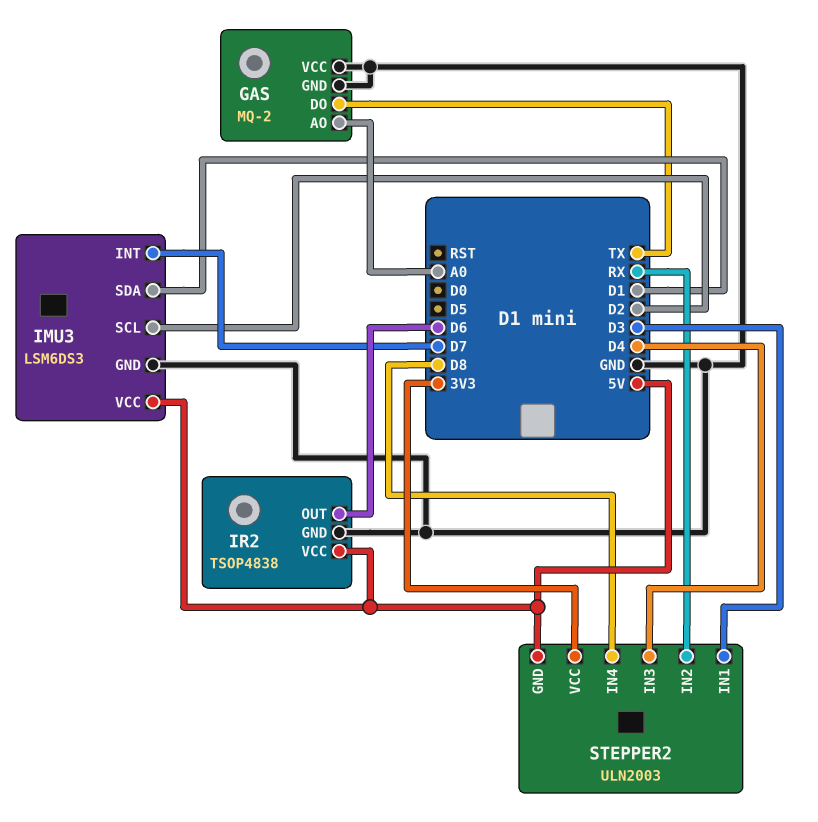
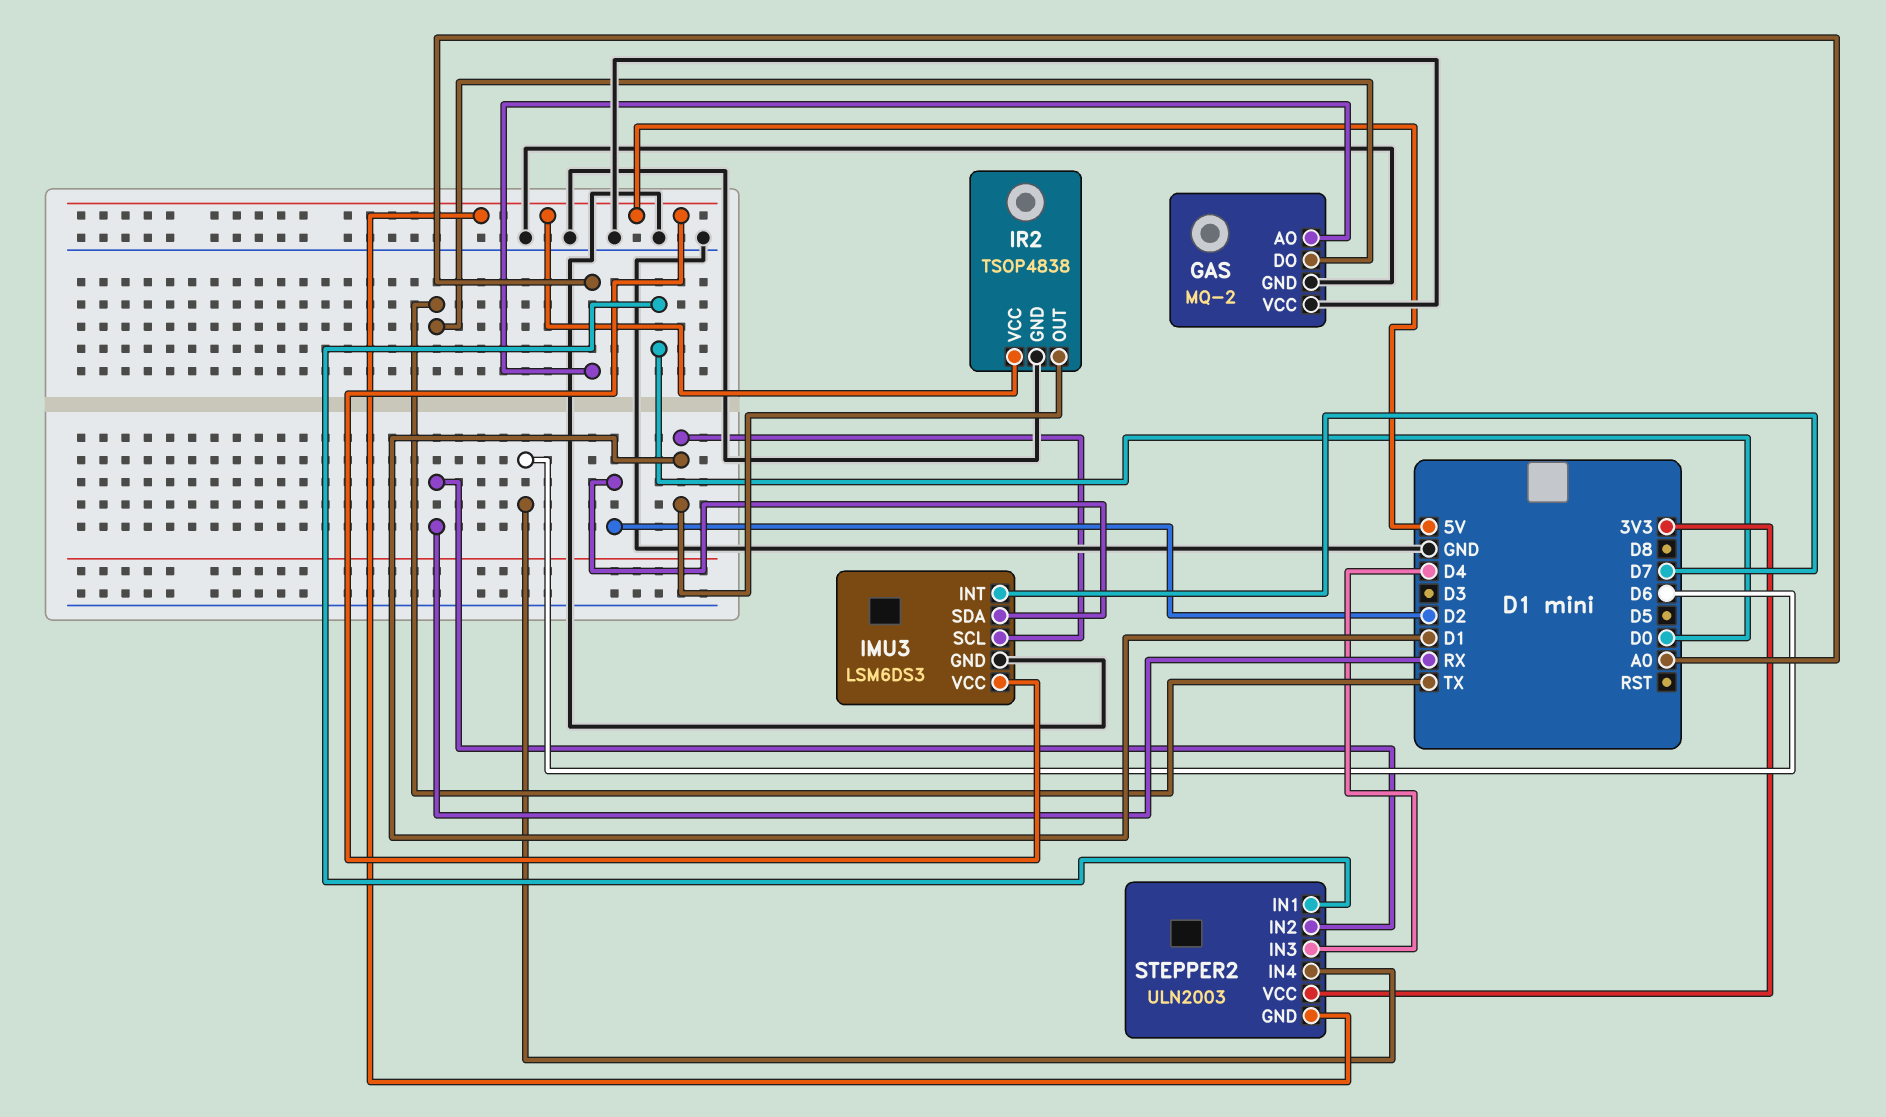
IMU3 pin SCL: D2 -> D1
IMU3 pin SDA: D1 -> D2
IR2 pin OUT: D6 -> D1
STEPPER2 pin IN1: D3 -> D0
STEPPER2 pin IN4: D8 -> D6

